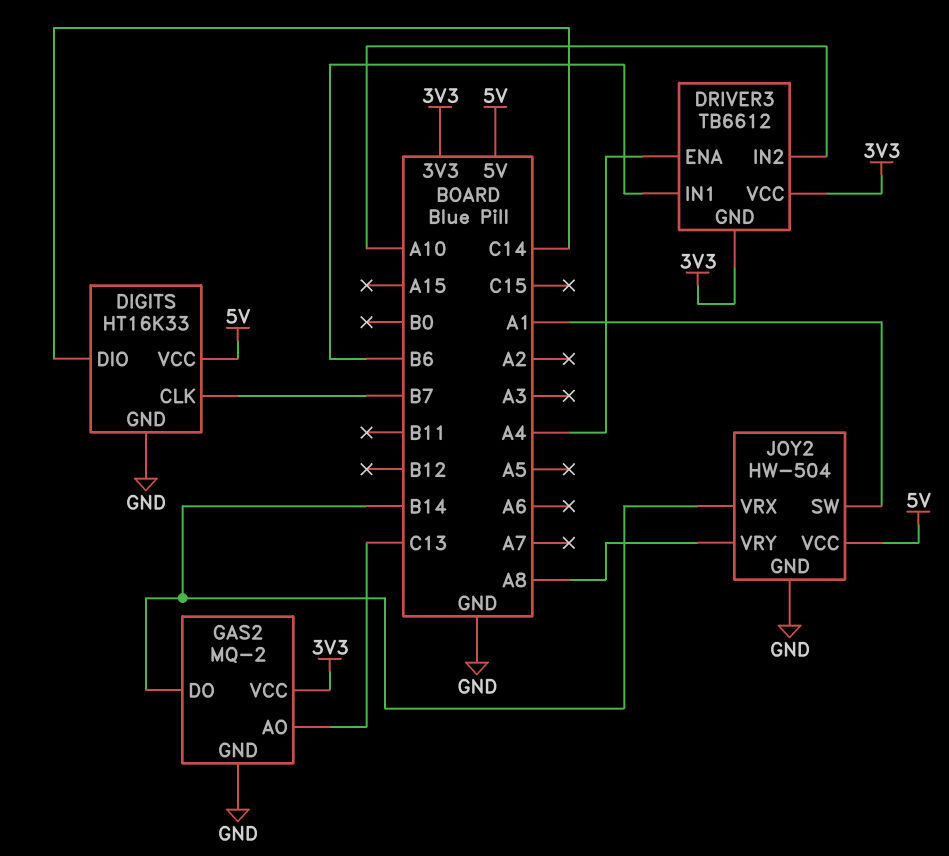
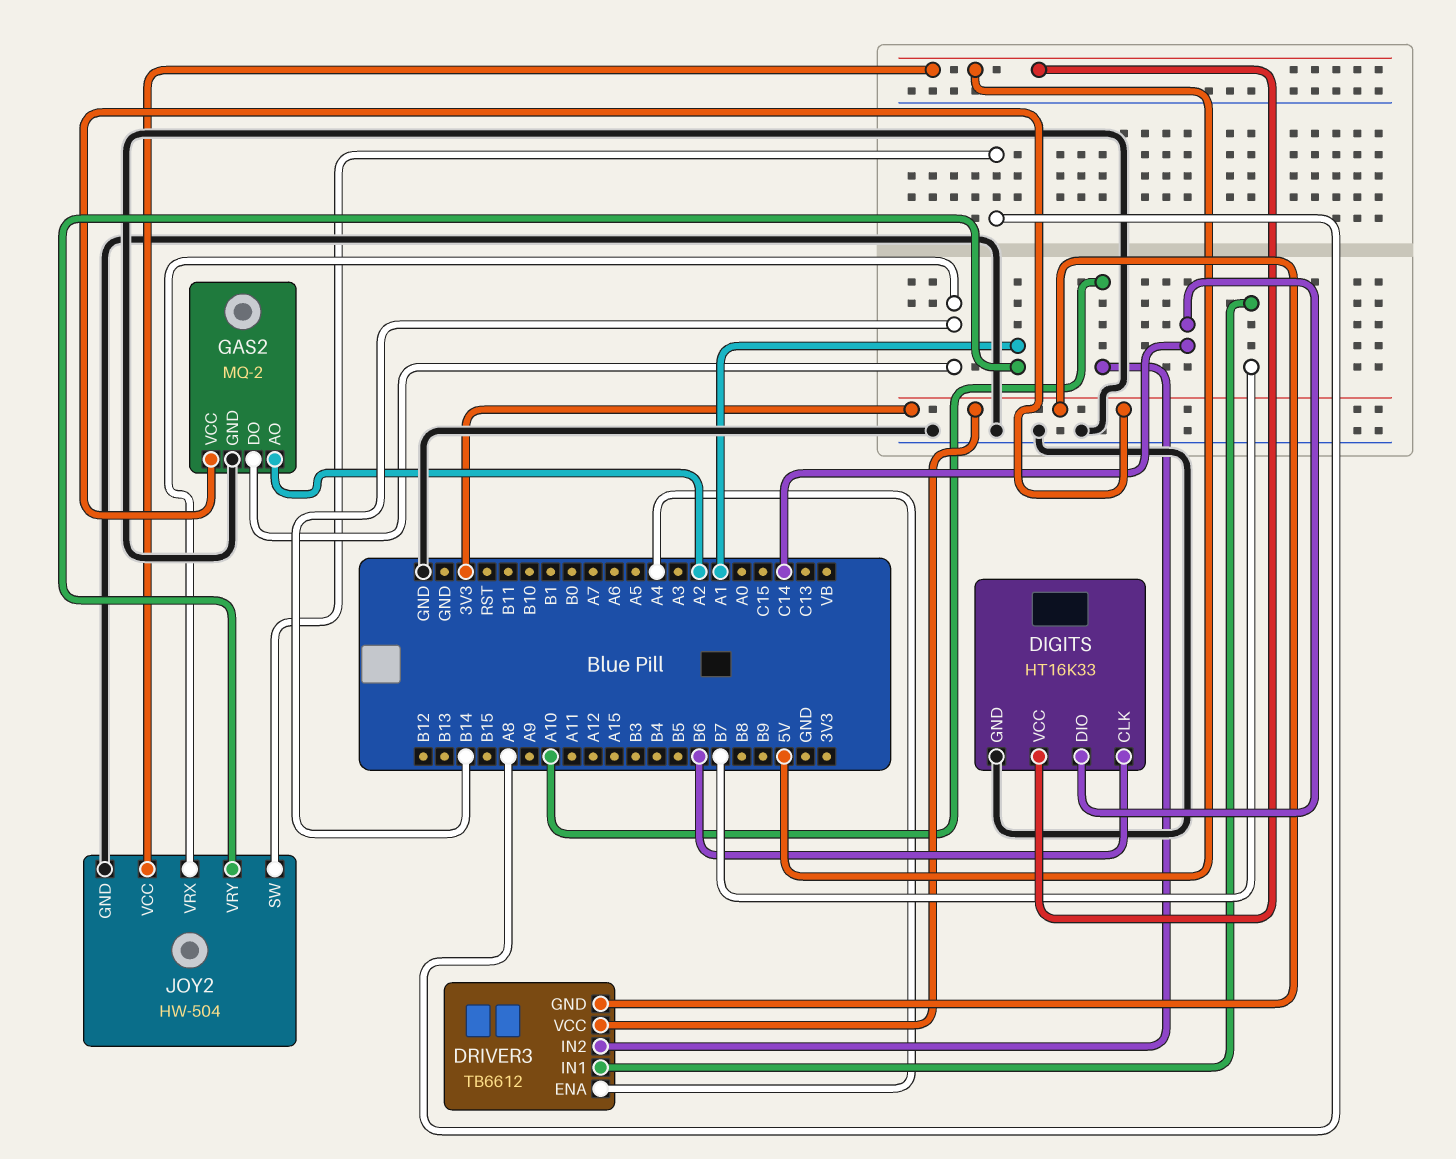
DIGITS pin CLK: B7 -> B6
DRIVER3 pin IN1: B6 -> B7
GAS2 pin AO: C13 -> A2
JOY2 pin SW: A1 -> A8
JOY2 pin VRY: A8 -> A1

